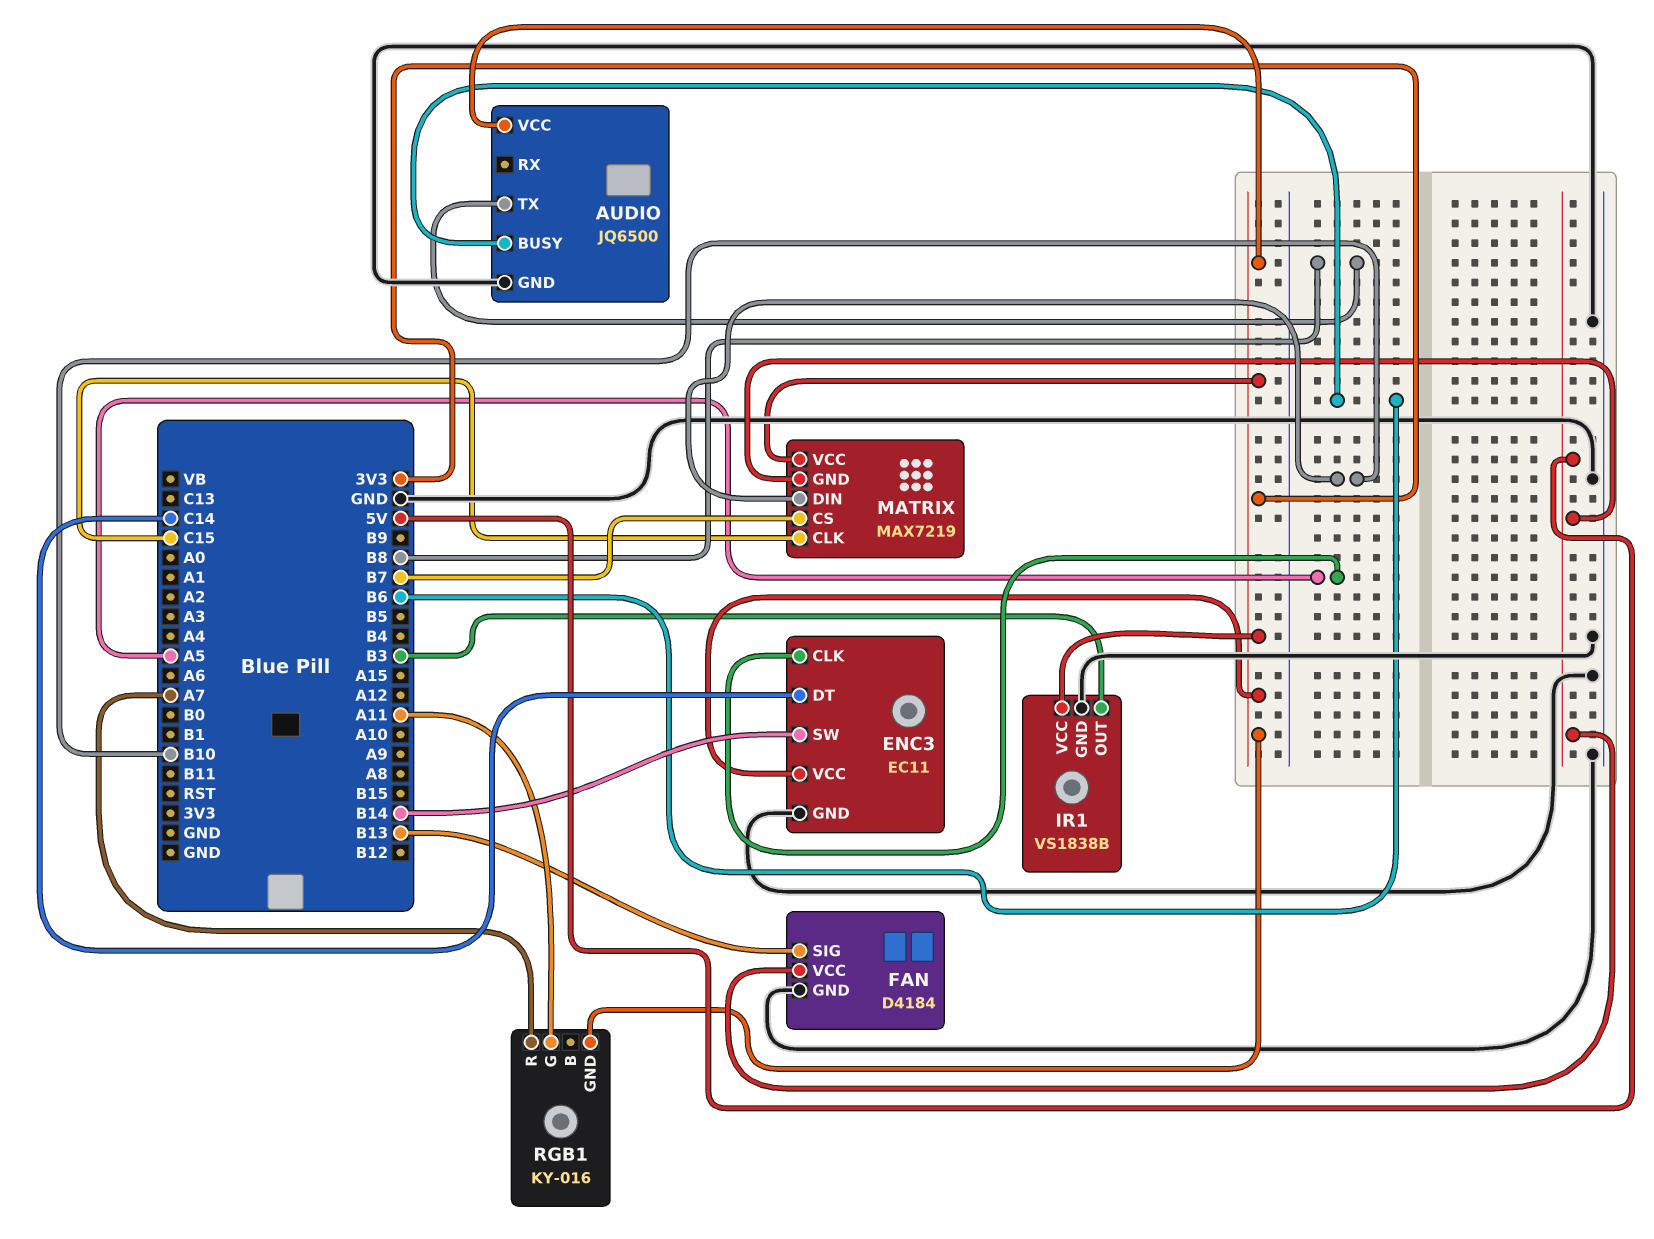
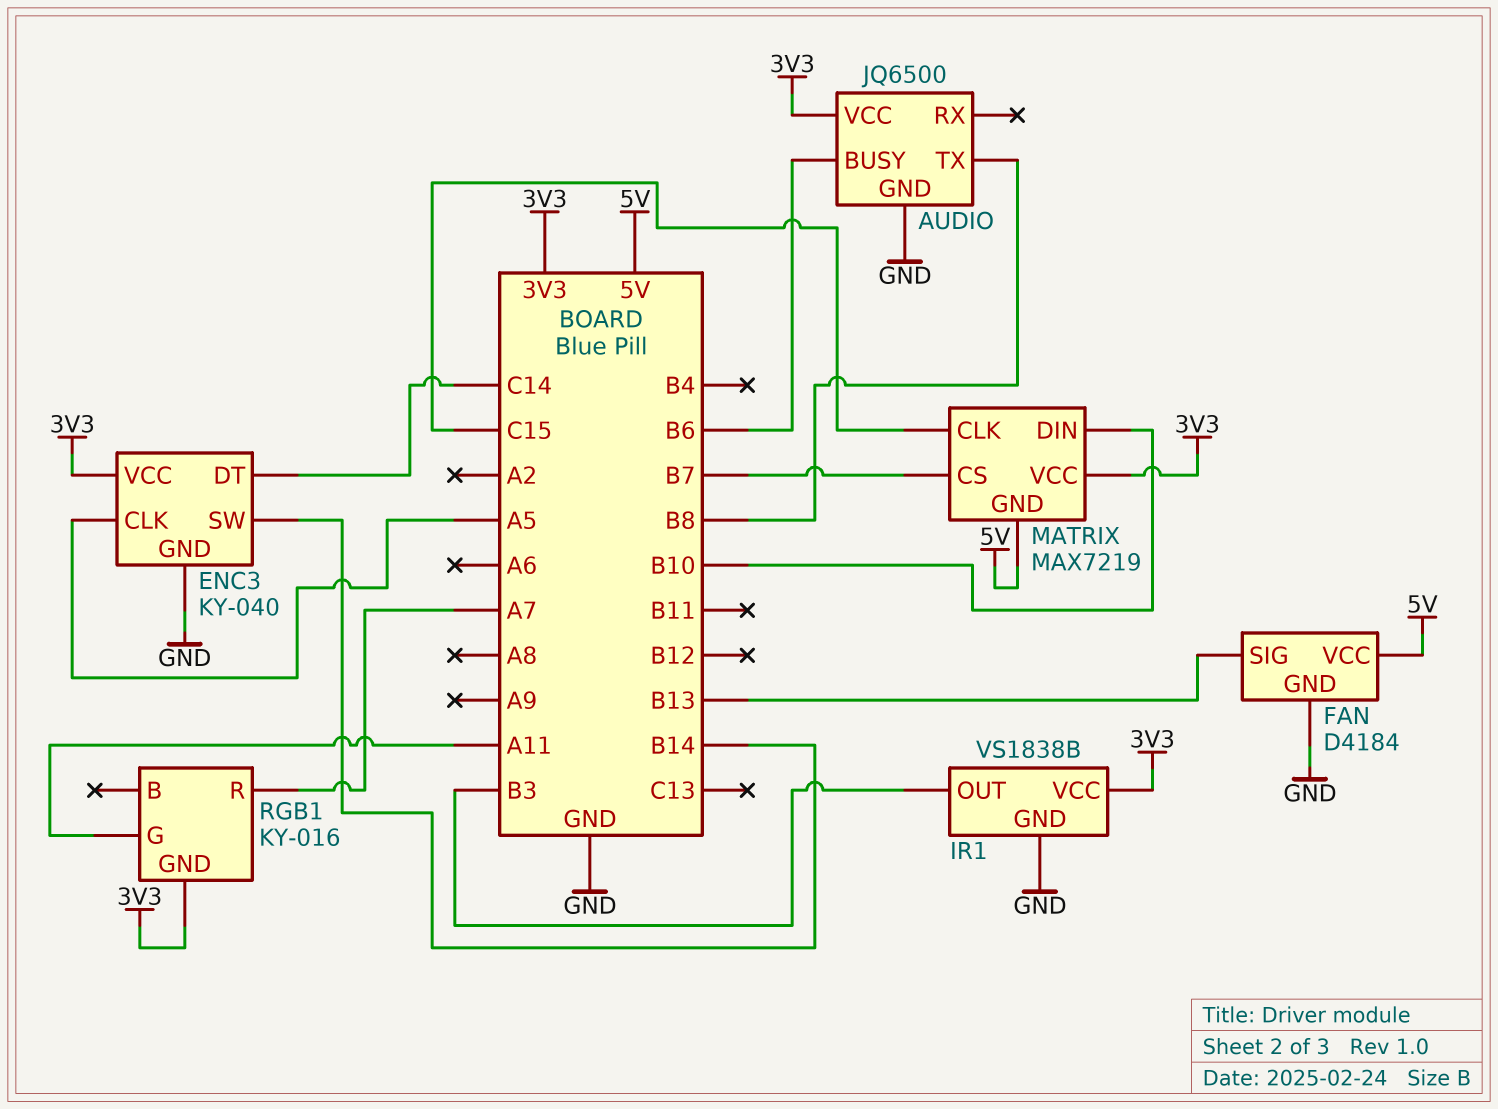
ENC3: EC11 -> KY-040

